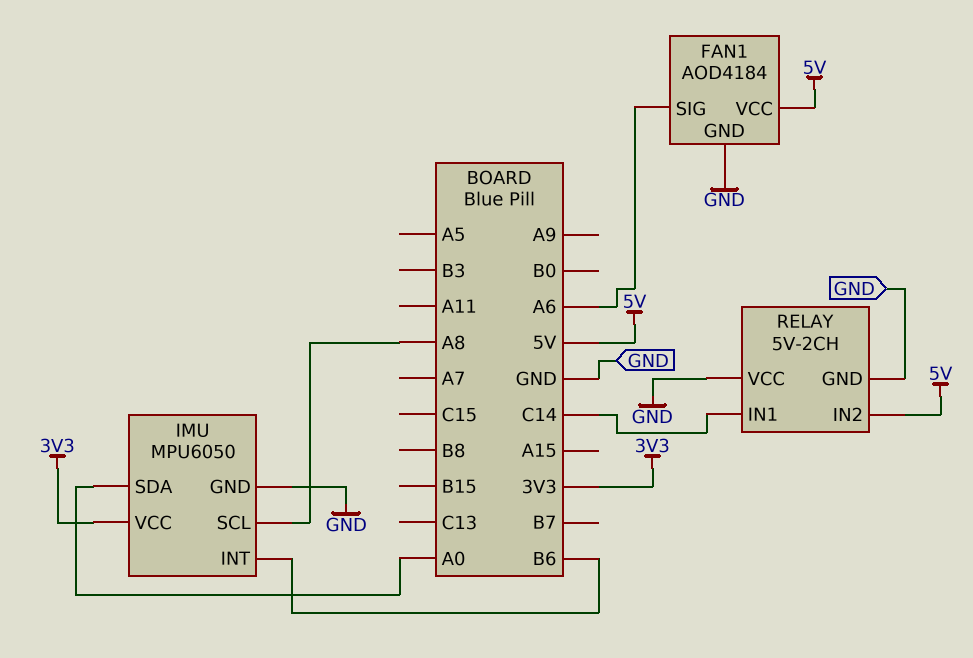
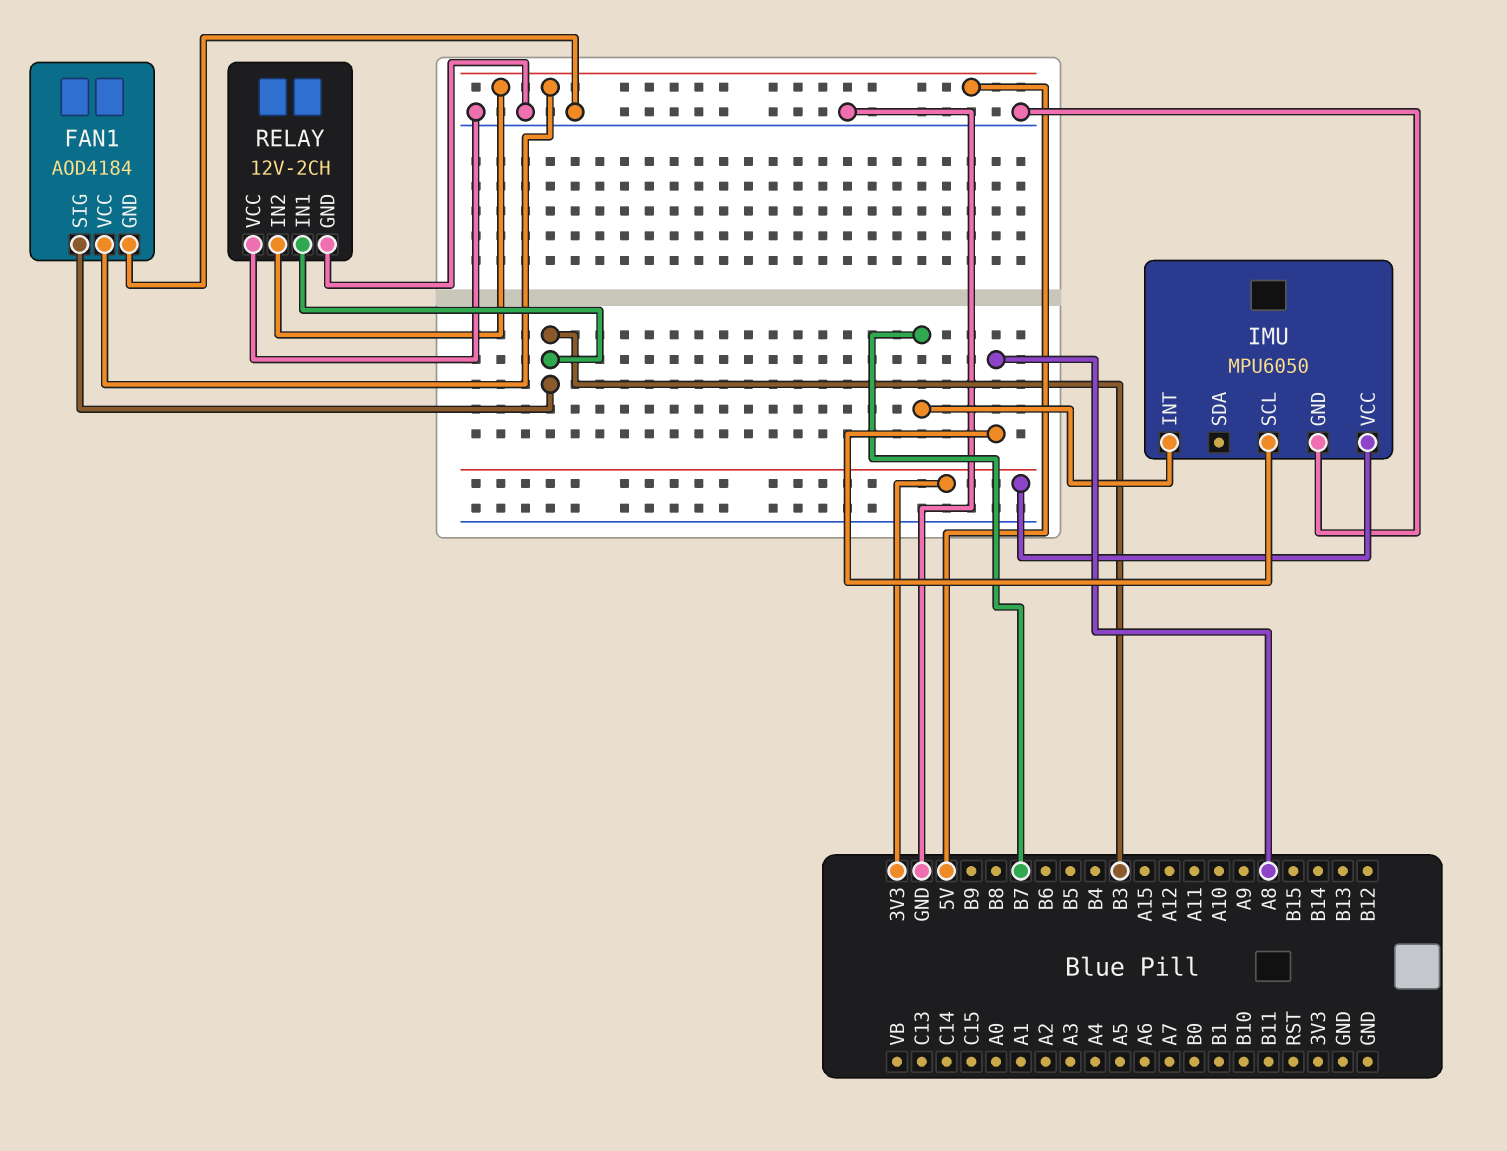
FAN1 pin SIG: A6 -> B3
IMU pin INT: B6 -> B7
IMU pin SDA: A0 -> none
RELAY: 5V-2CH -> 12V-2CH
RELAY pin IN1: C14 -> B3

